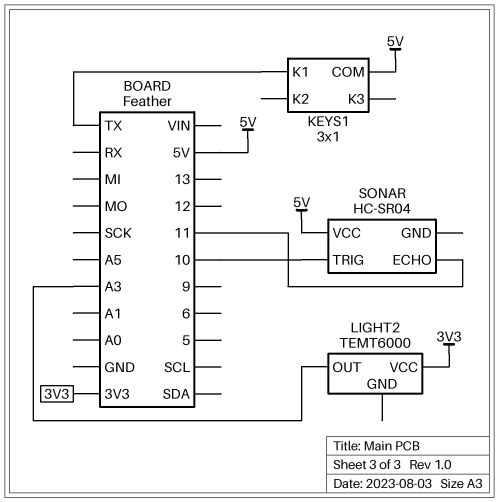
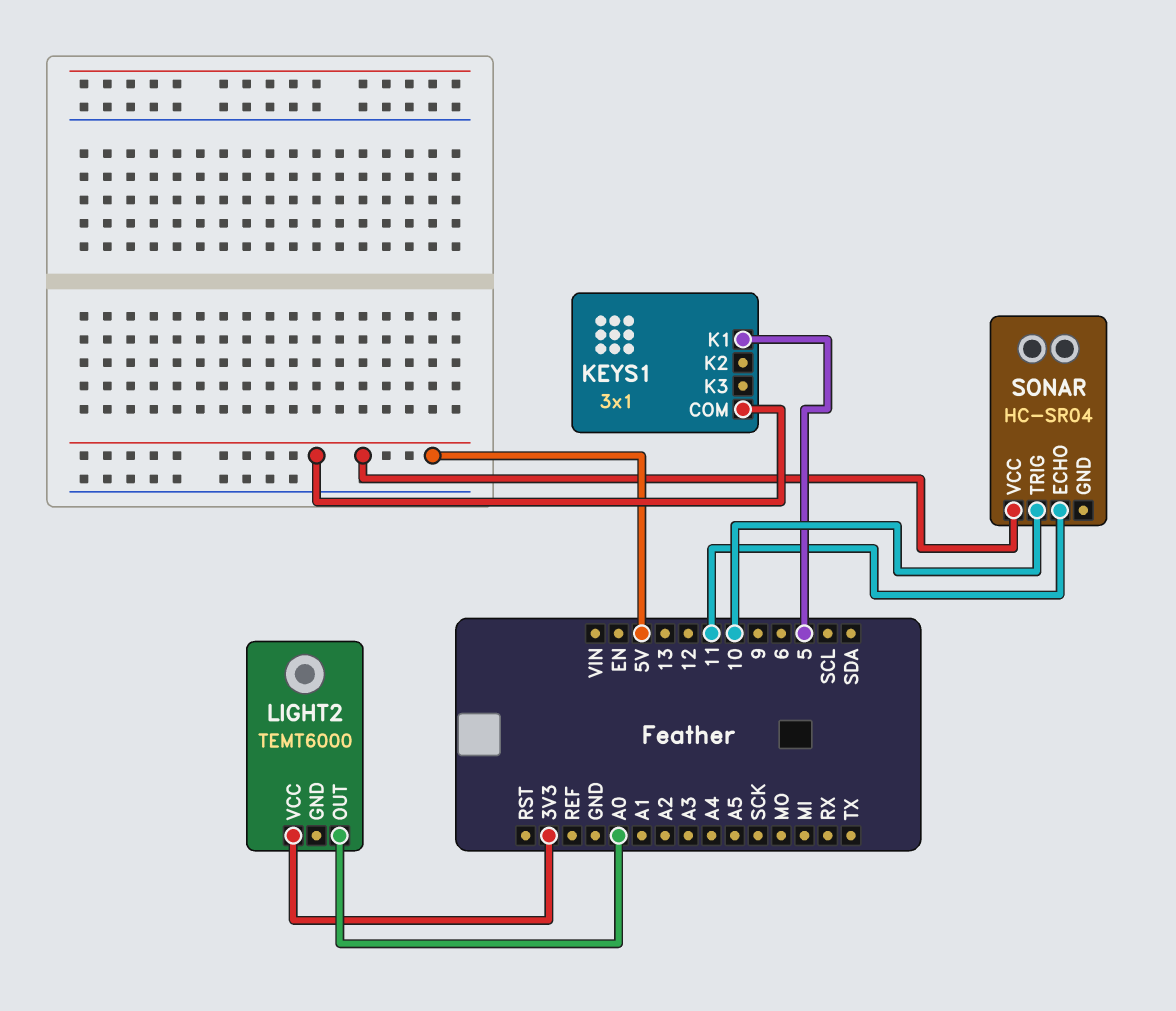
KEYS1 pin K1: TX -> 5
LIGHT2 pin OUT: A3 -> A0

